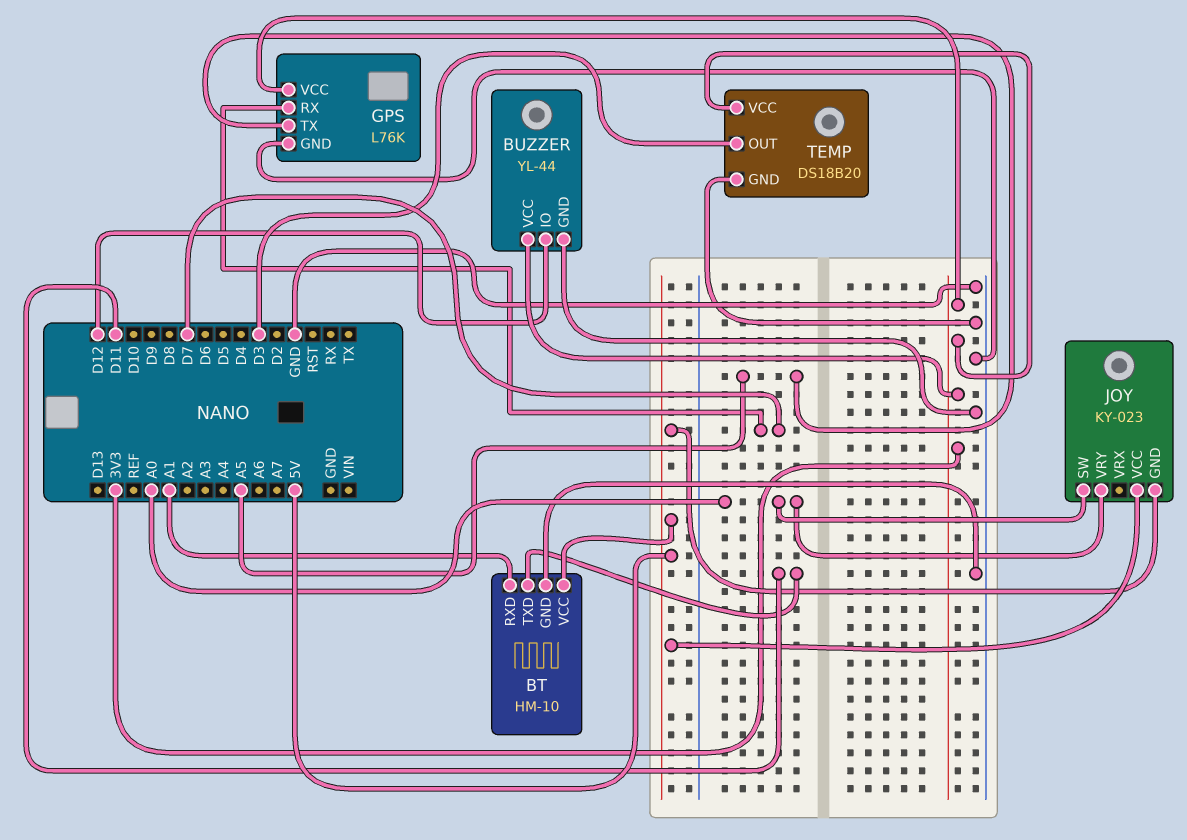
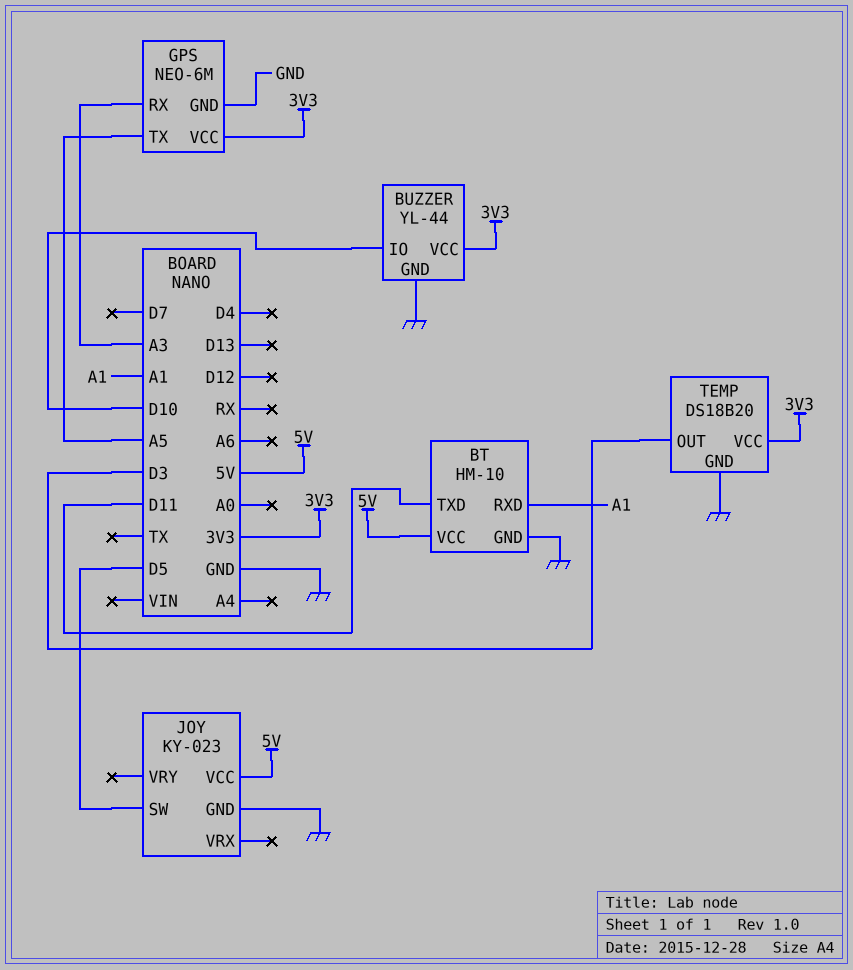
BUZZER pin IO: D12 -> D10
GPS: L76K -> NEO-6M
GPS pin RX: D7 -> A3
JOY pin GND: 5V -> GND
JOY pin SW: A0 -> D5
JOY pin VRY: A0 -> none

